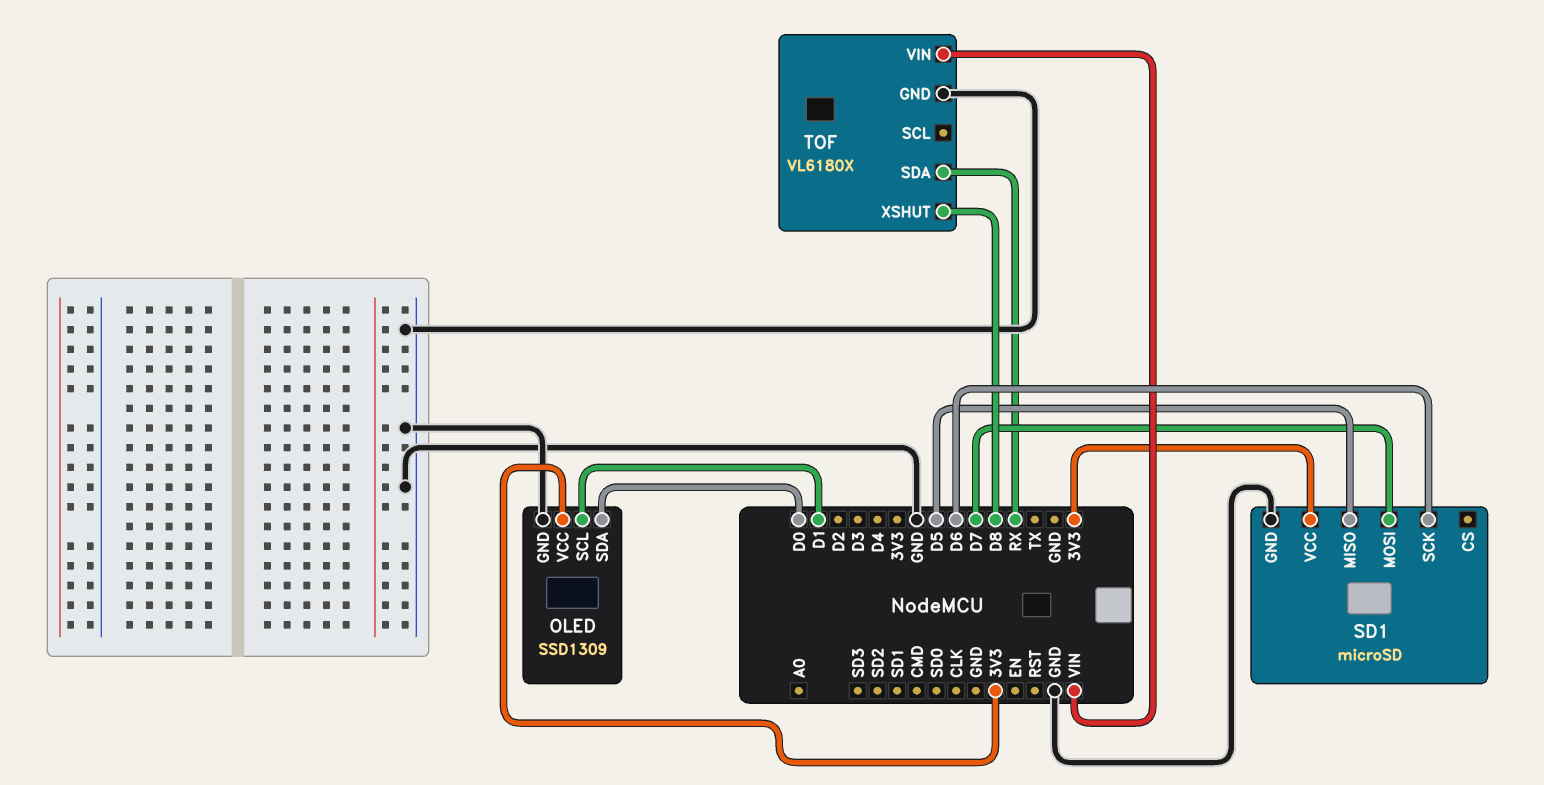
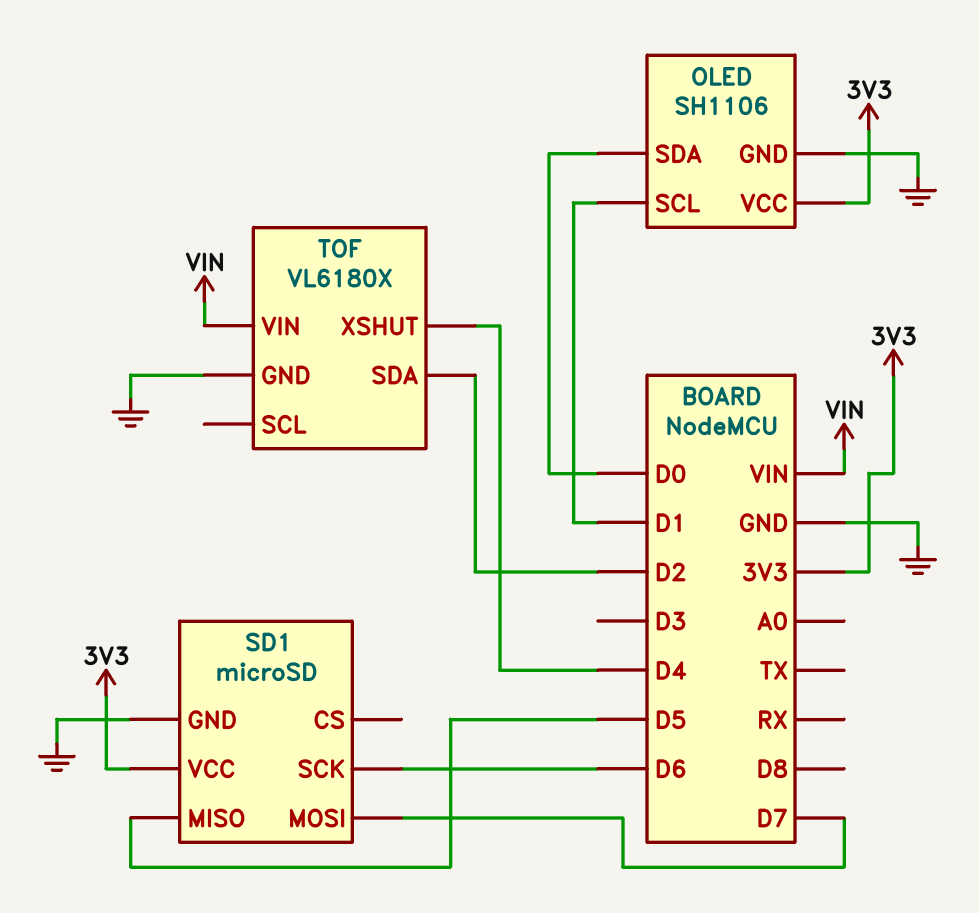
OLED: SSD1309 -> SH1106
TOF pin SDA: RX -> D2
TOF pin XSHUT: D8 -> D4

